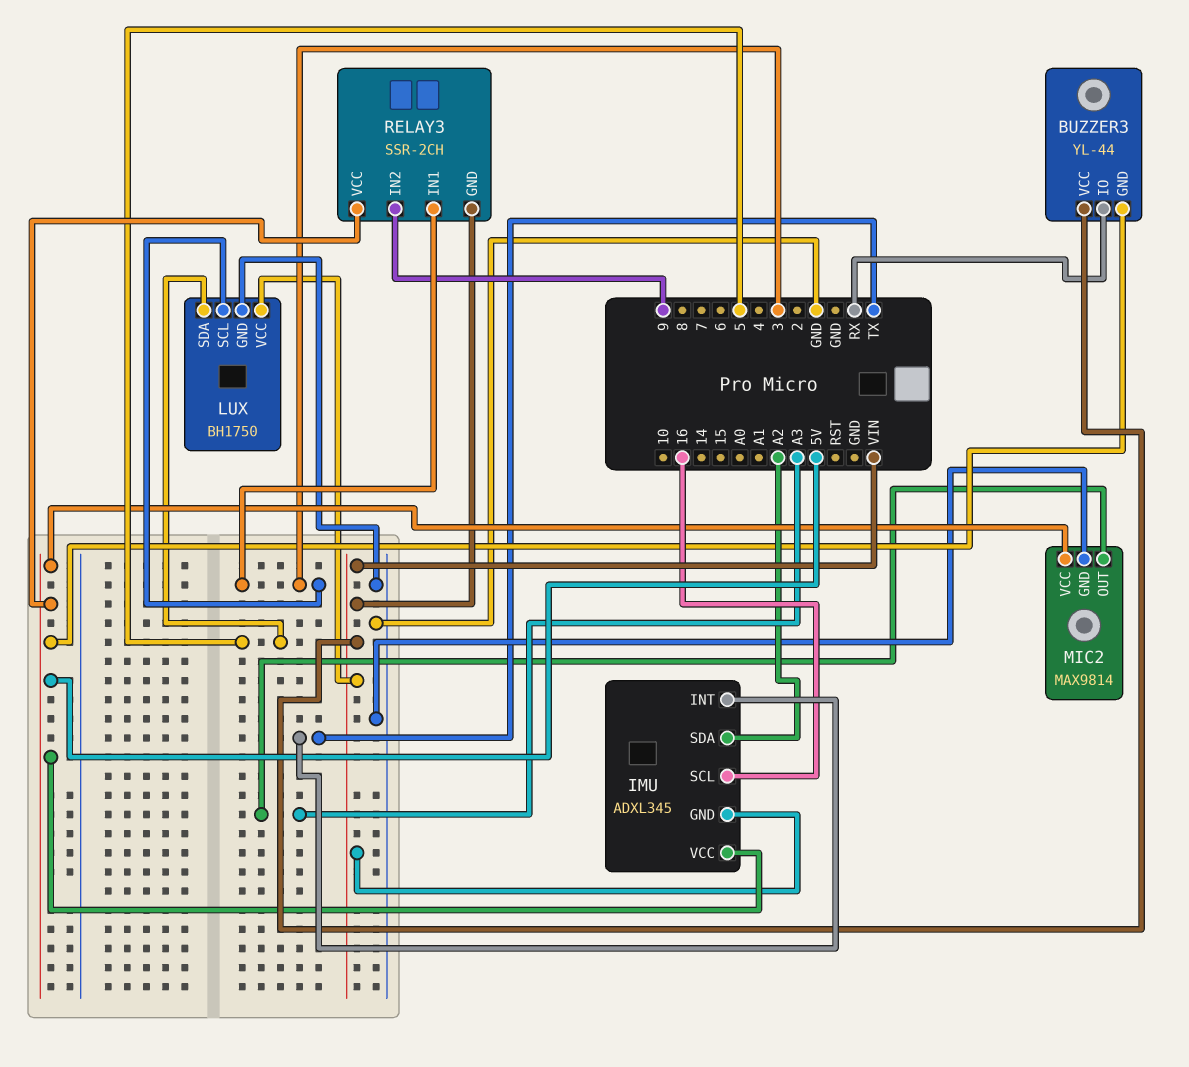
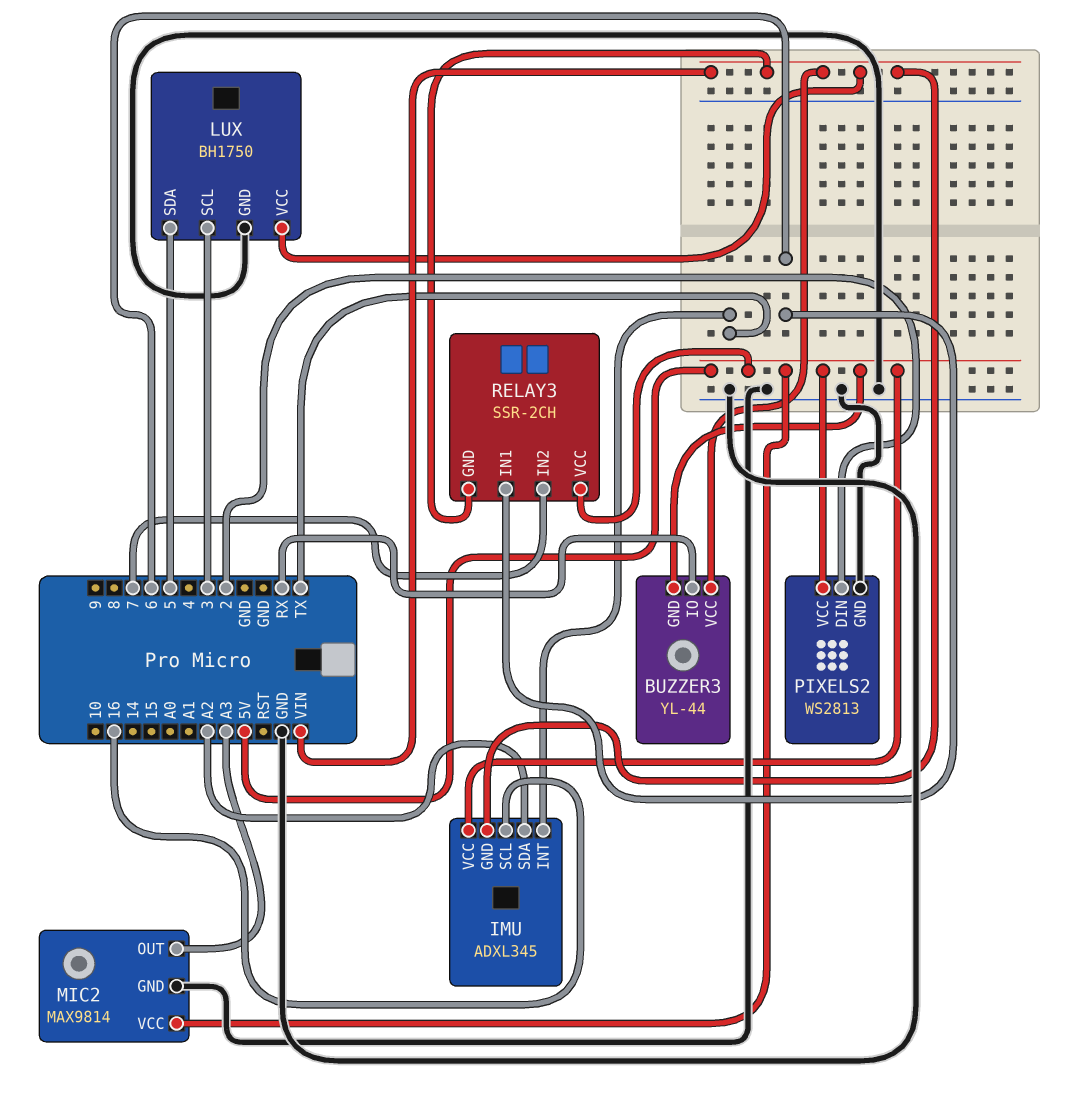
PIXELS2: none -> WS2813
PIXELS2 pin DIN: none -> 2
PIXELS2 pin GND: none -> GND
PIXELS2 pin VCC: none -> 5V
RELAY3 pin IN1: 3 -> 6
RELAY3 pin IN2: 9 -> 7

